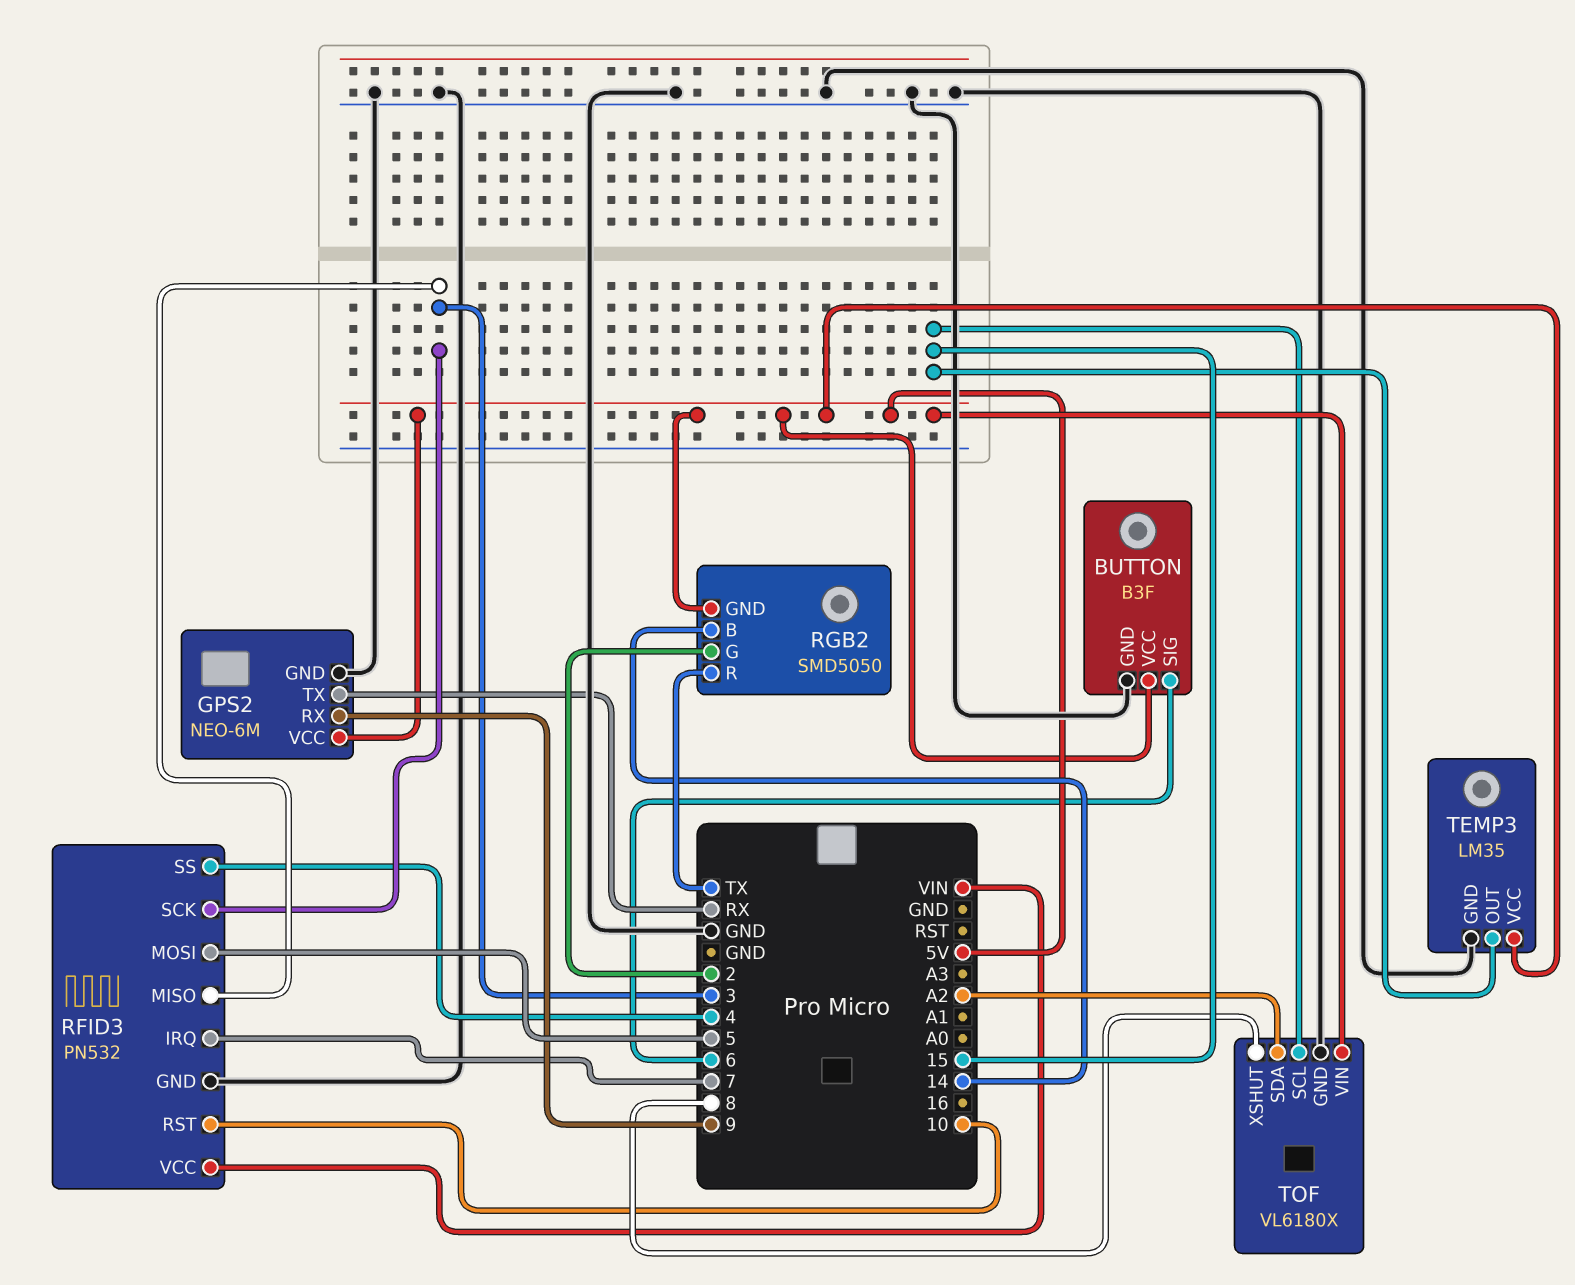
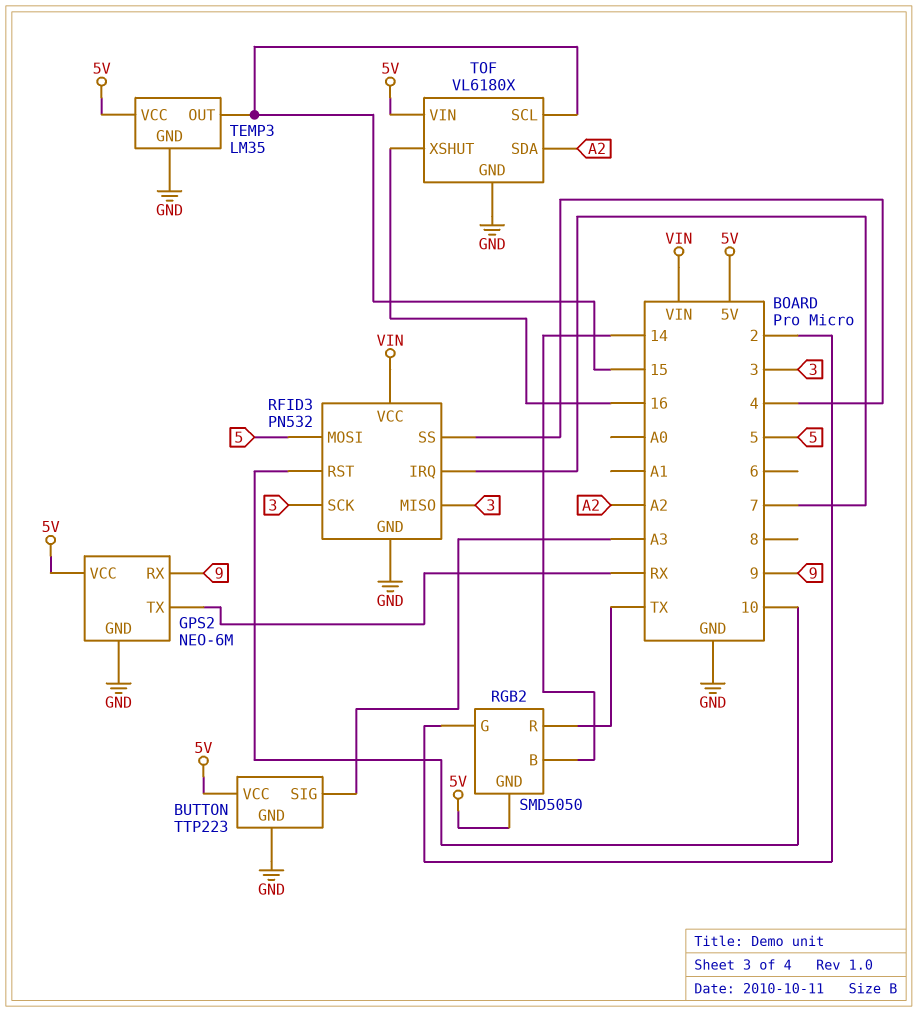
BUTTON: B3F -> TTP223
BUTTON pin SIG: 6 -> A3
TOF pin XSHUT: 8 -> 16

